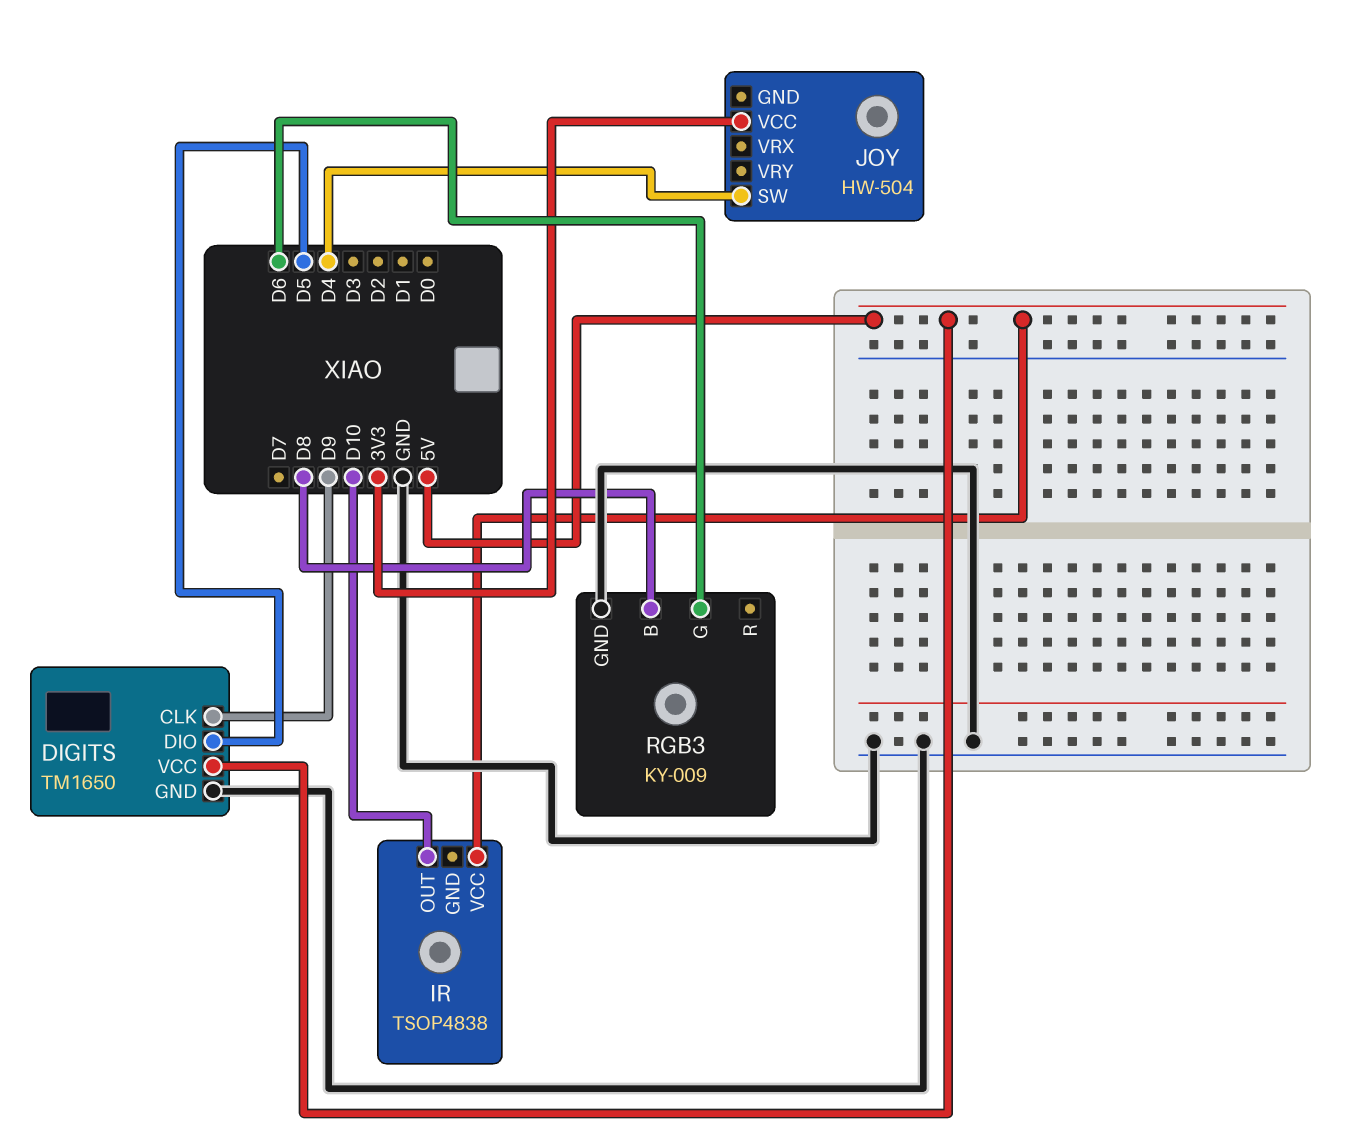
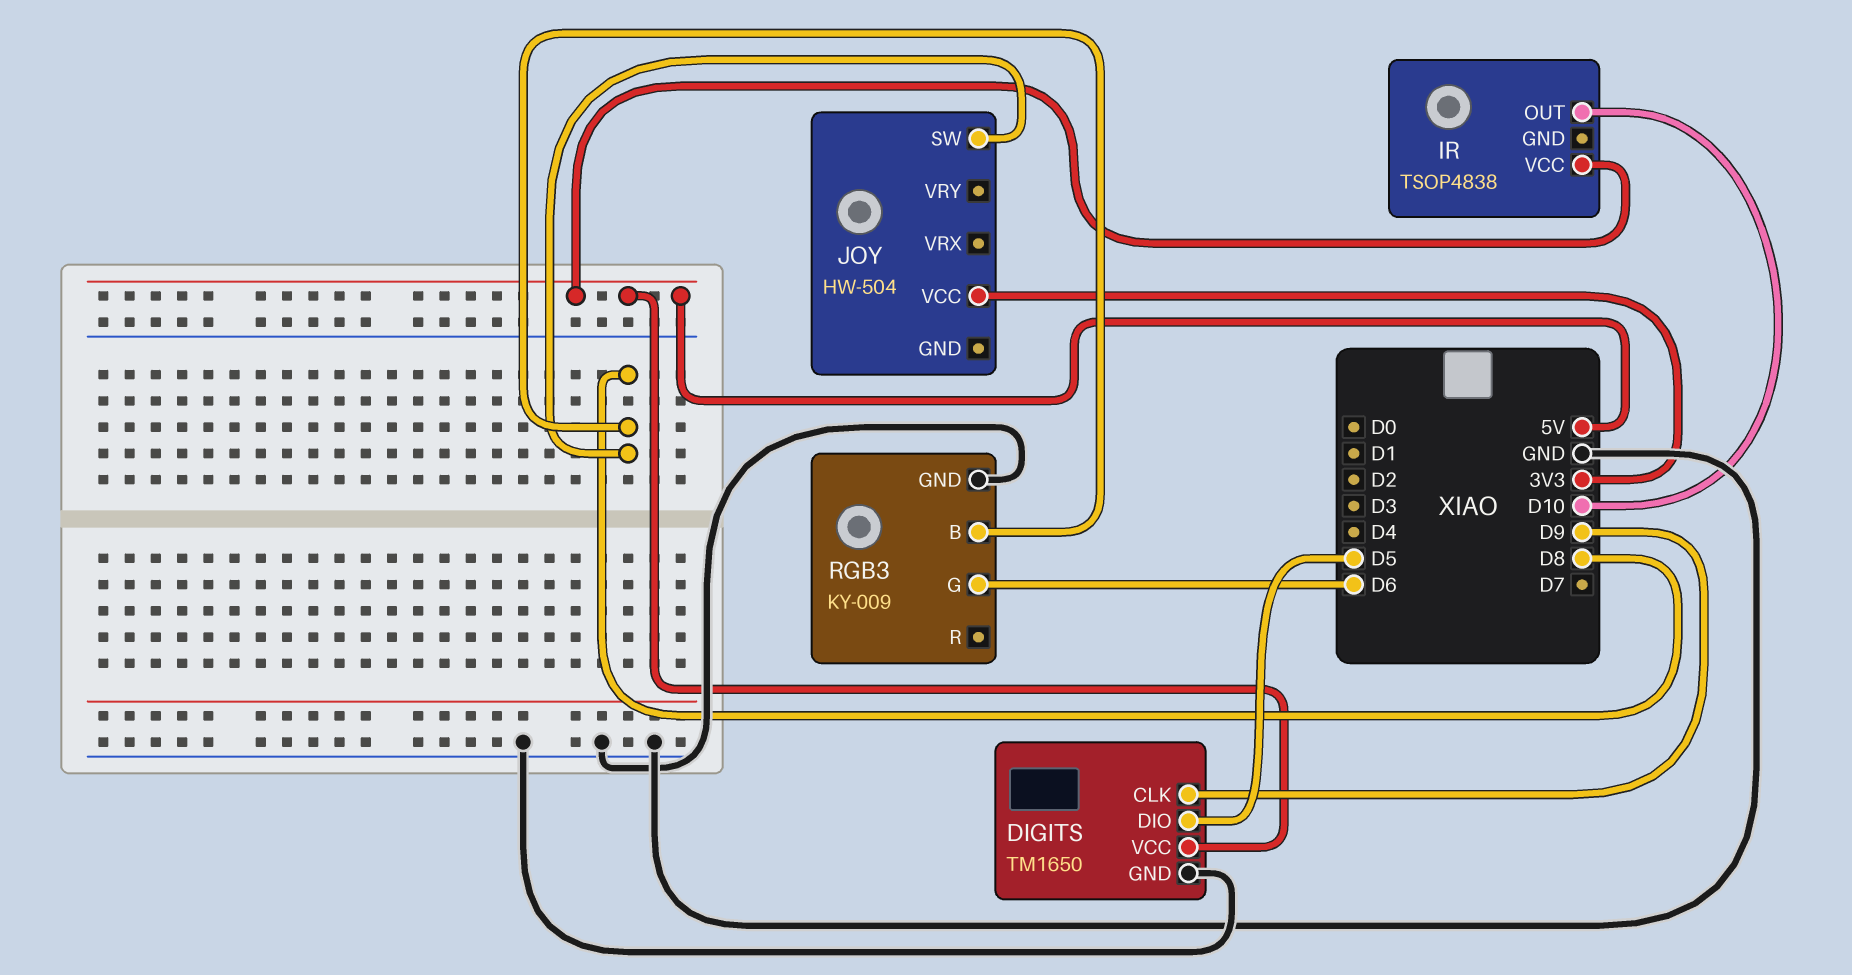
JOY pin SW: D4 -> D8

